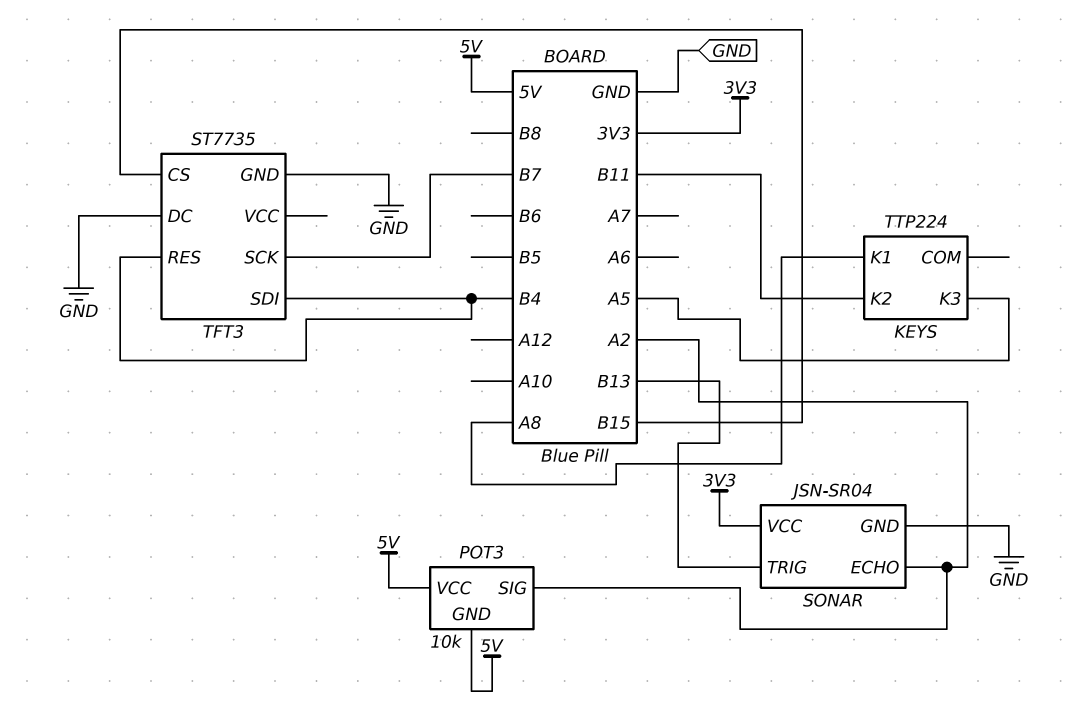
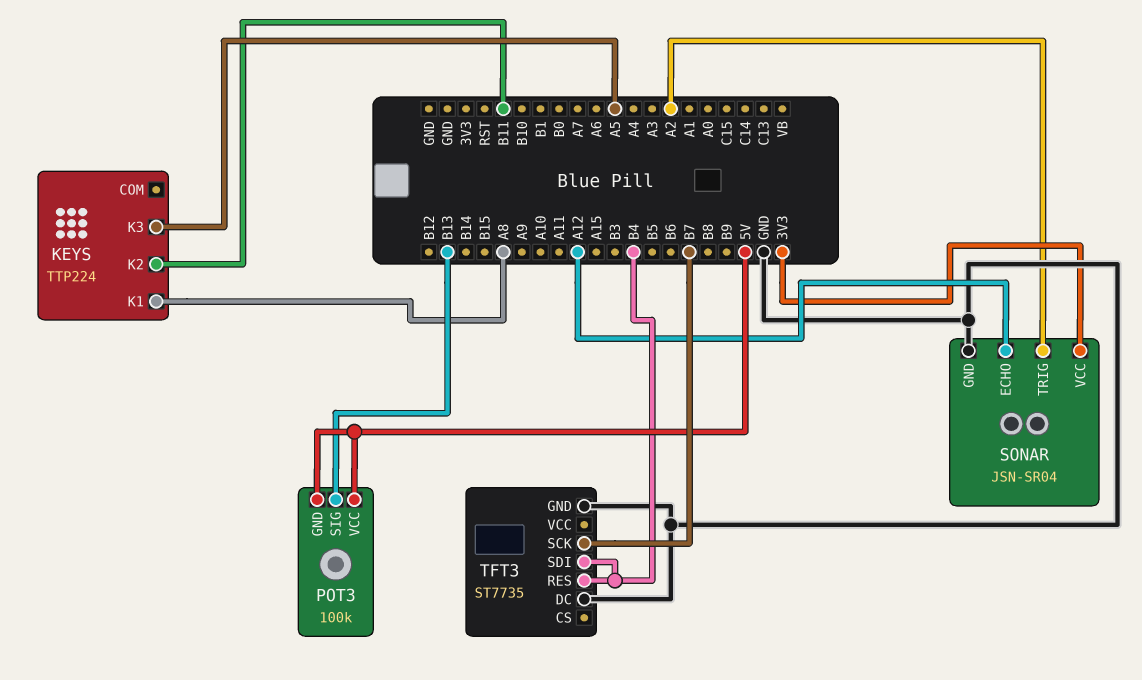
POT3: 10k -> 100k
POT3 pin SIG: A2 -> B13
SONAR pin ECHO: A2 -> A12
SONAR pin TRIG: B13 -> A2
TFT3 pin CS: B15 -> none

